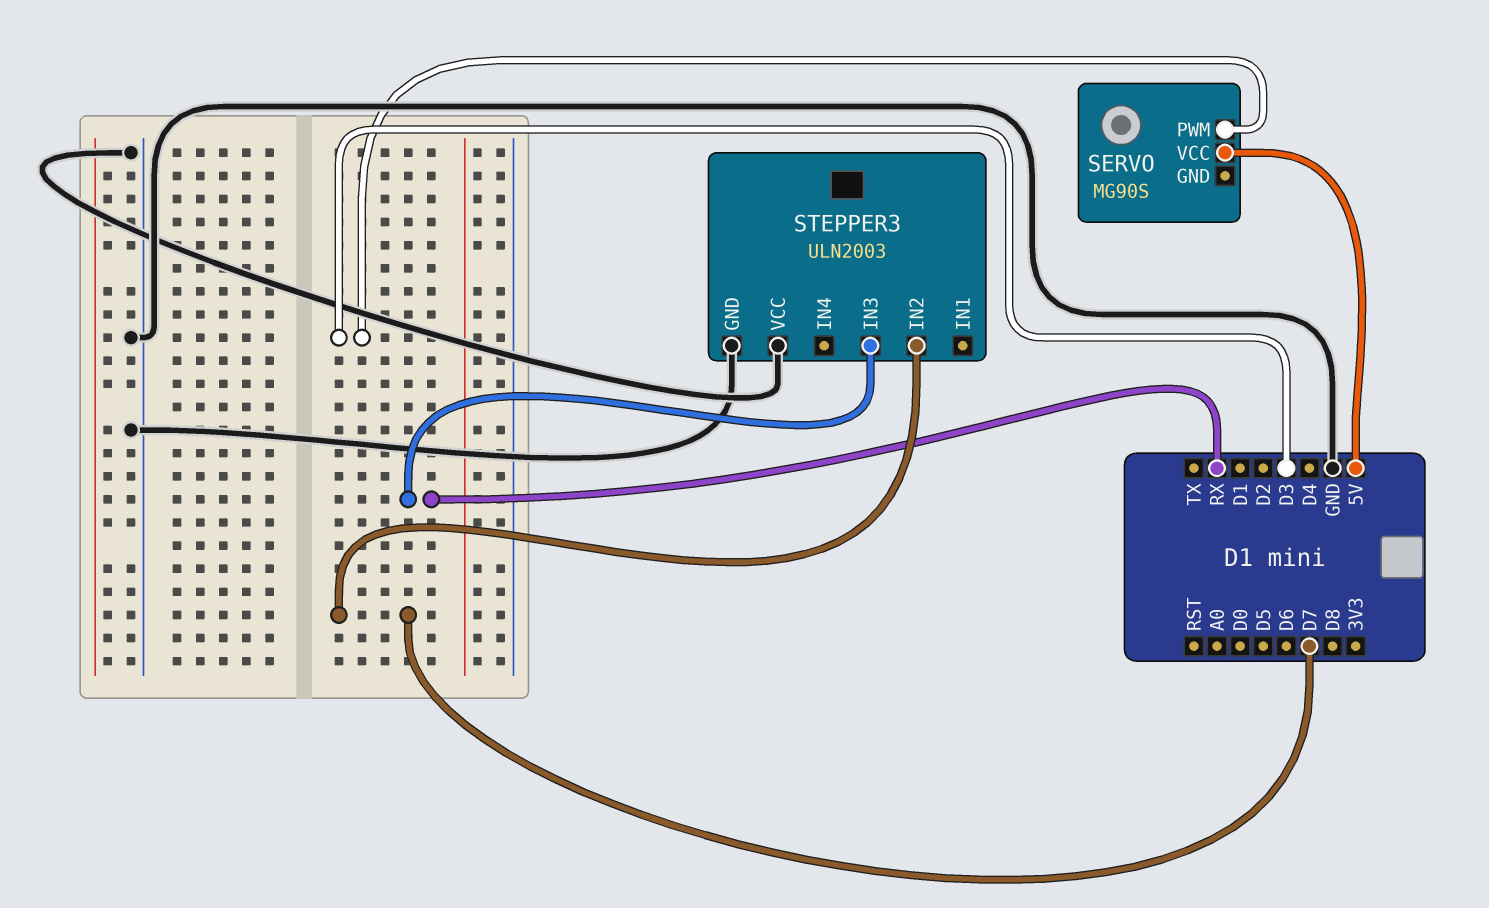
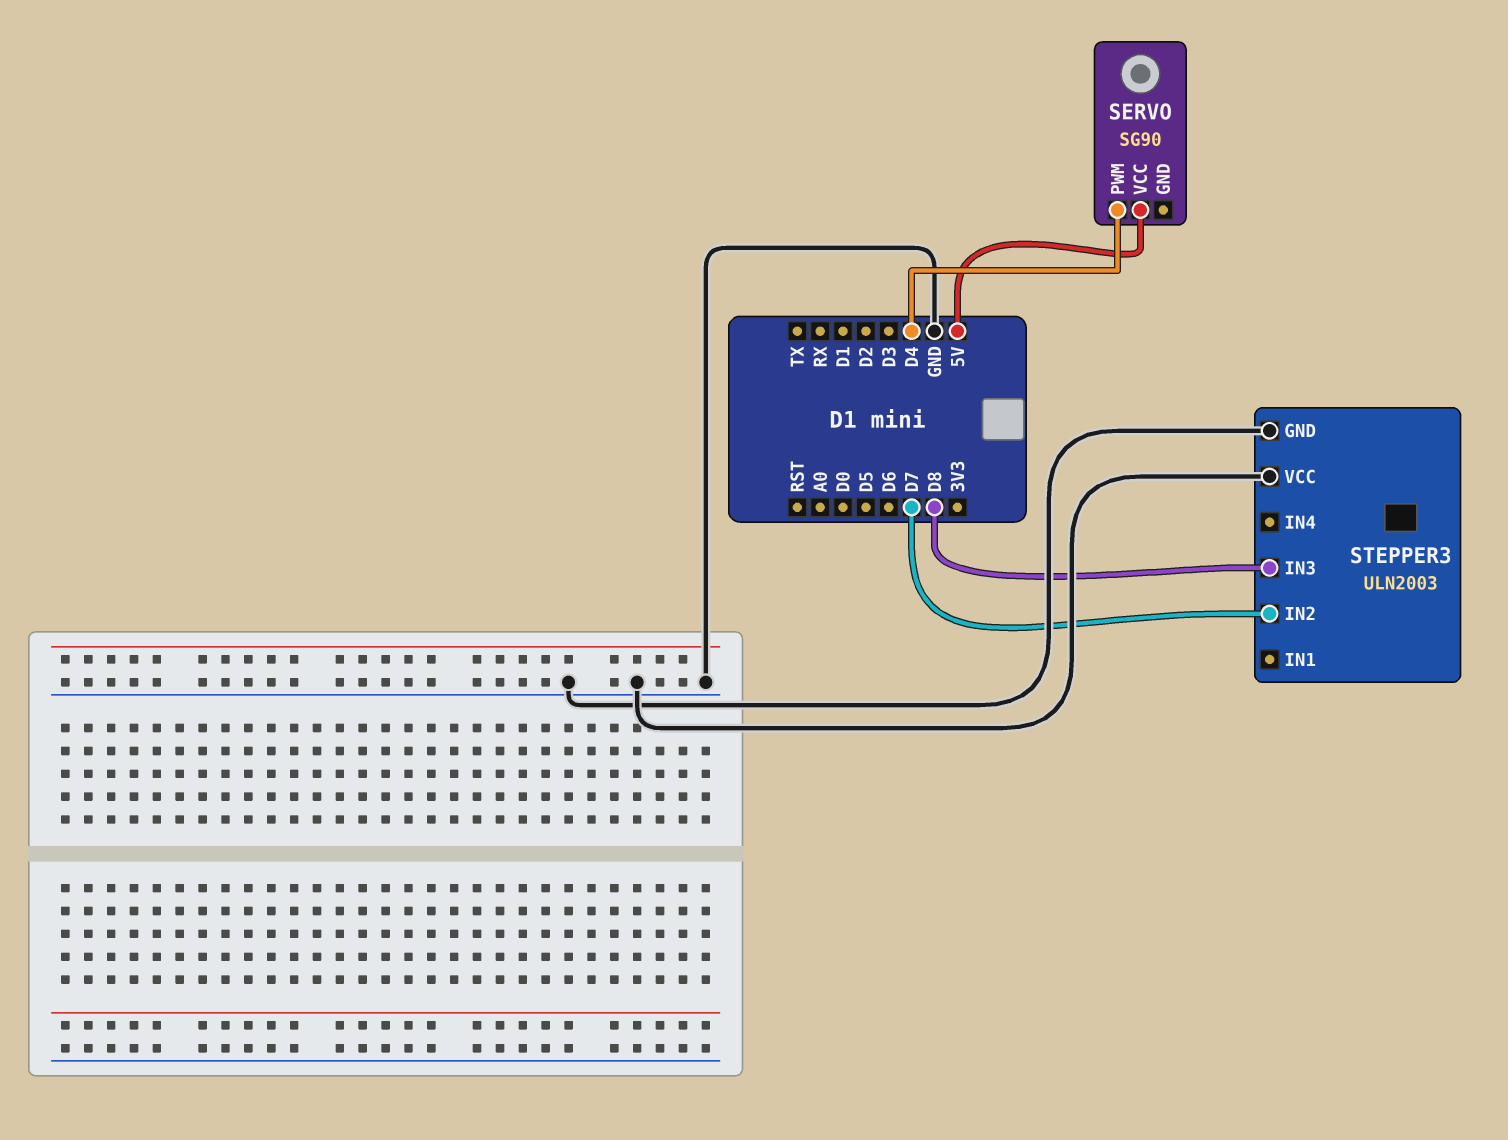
SERVO: MG90S -> SG90
SERVO pin PWM: D3 -> D4
STEPPER3 pin IN3: RX -> D8

